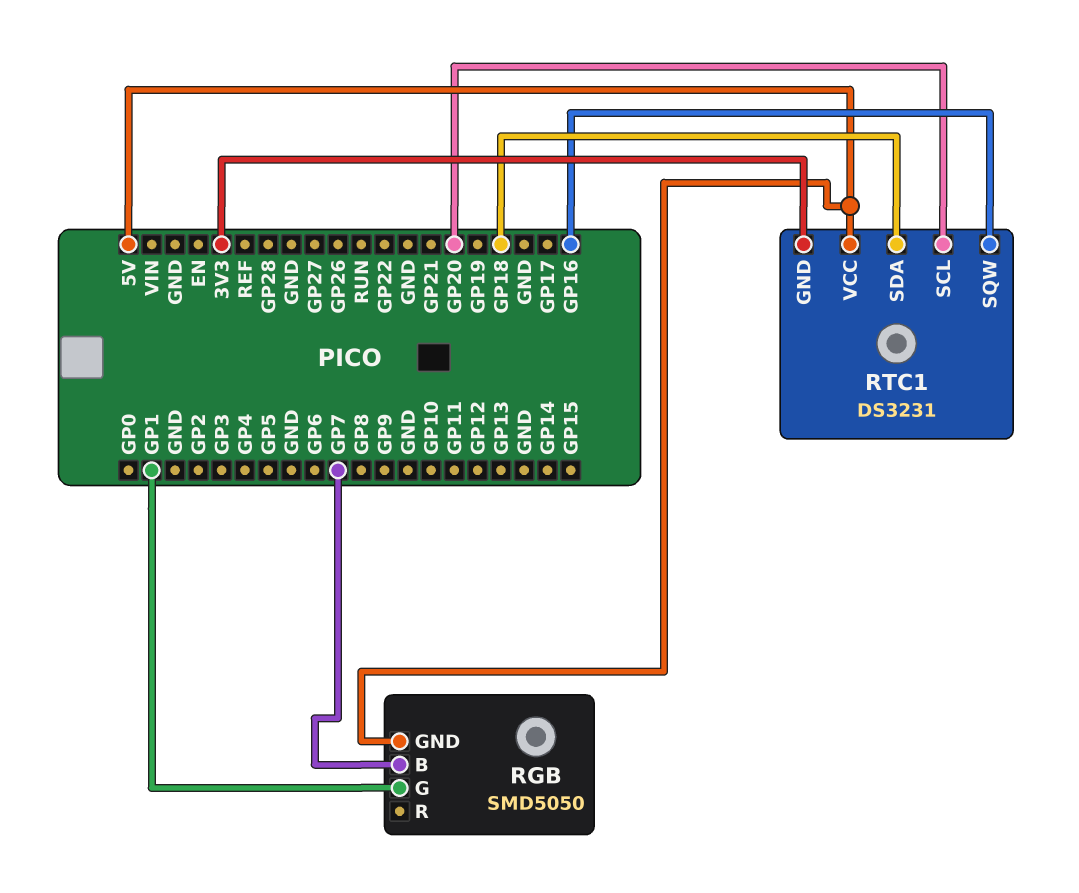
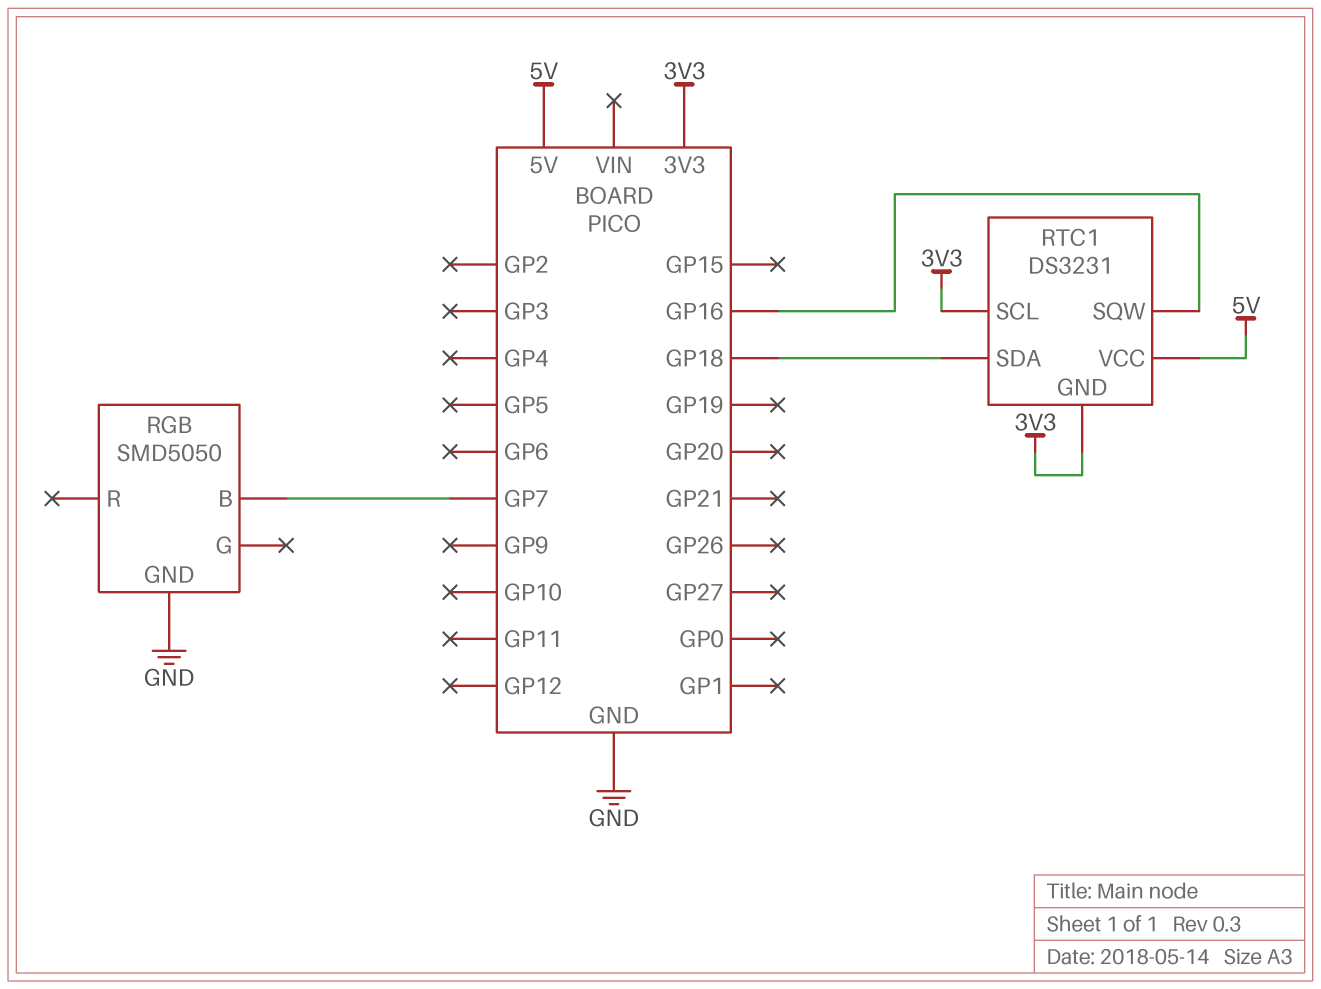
RGB pin G: GP1 -> none
RGB pin GND: 5V -> GND
RTC1 pin SCL: GP20 -> 3V3

